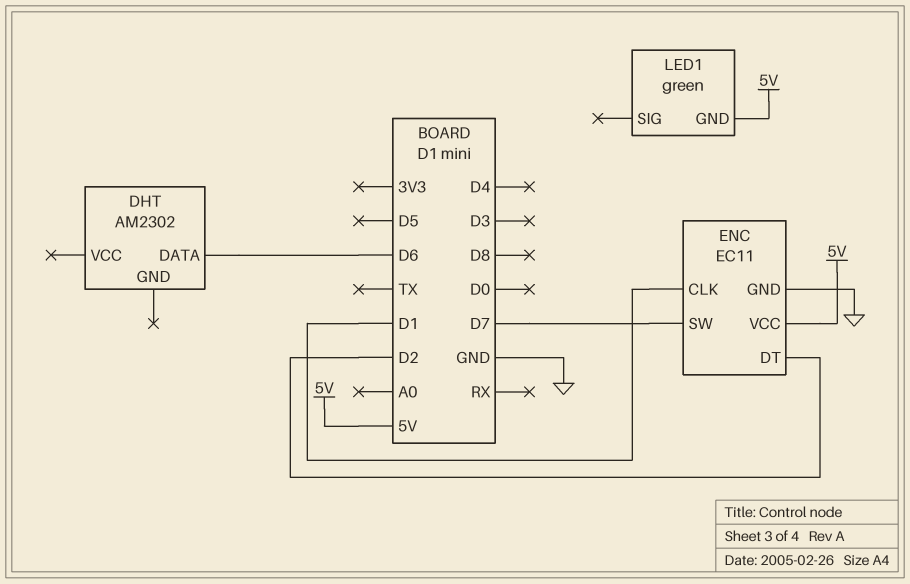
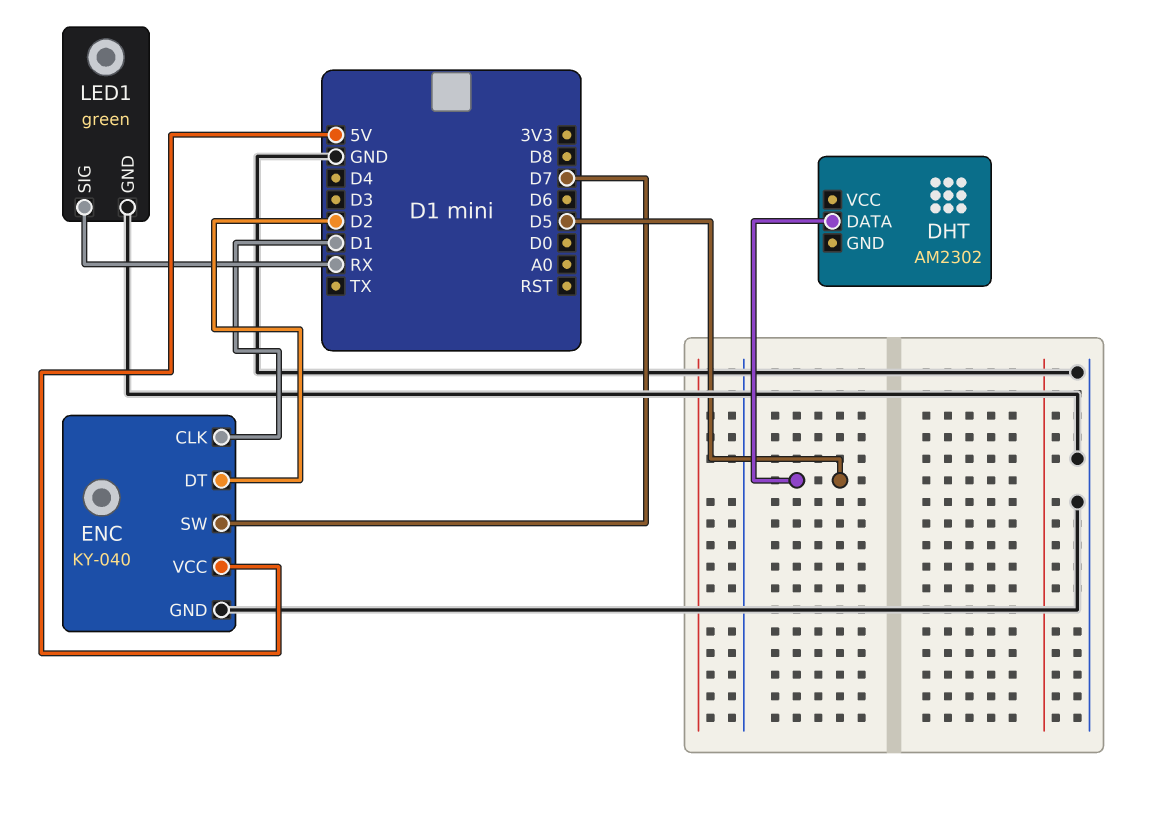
DHT pin DATA: D6 -> D5
ENC: EC11 -> KY-040
LED1 pin GND: 5V -> GND
LED1 pin SIG: none -> RX

